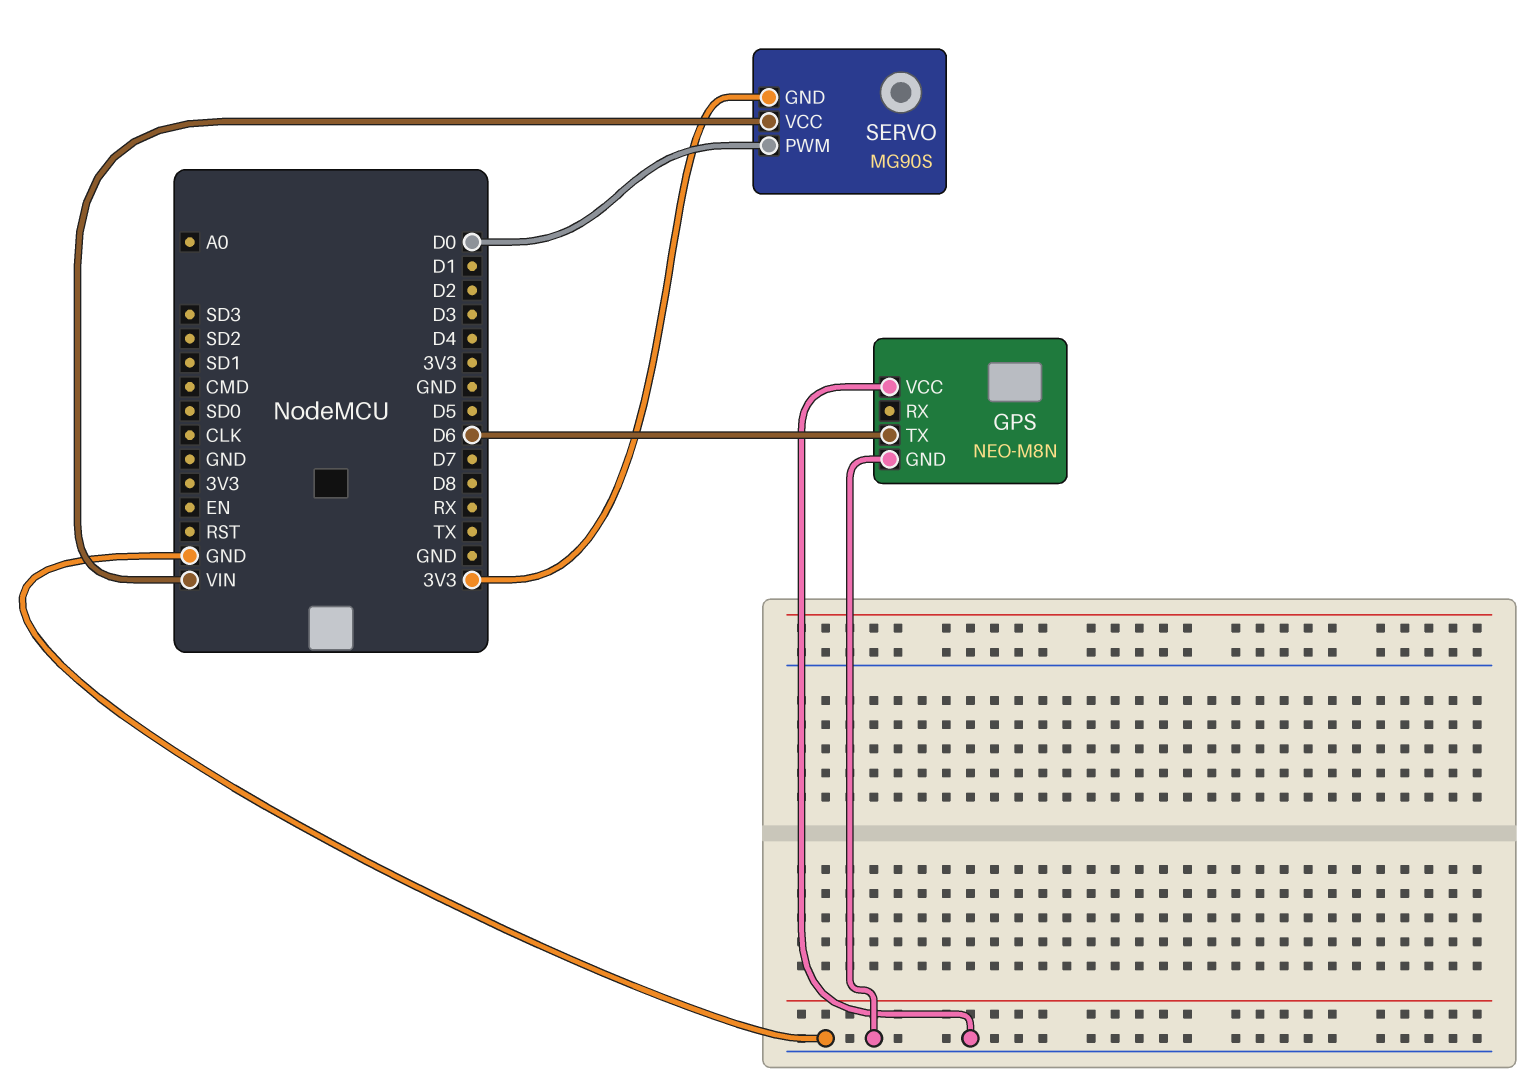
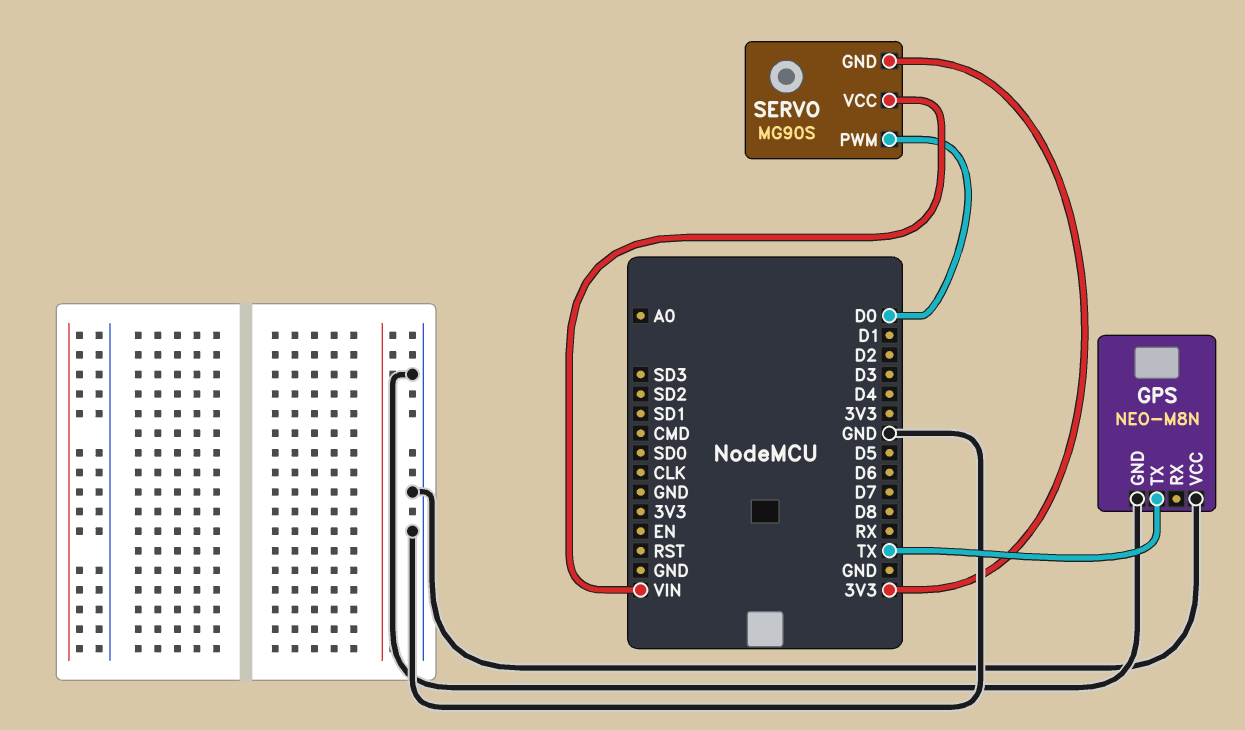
GPS pin TX: D6 -> TX

